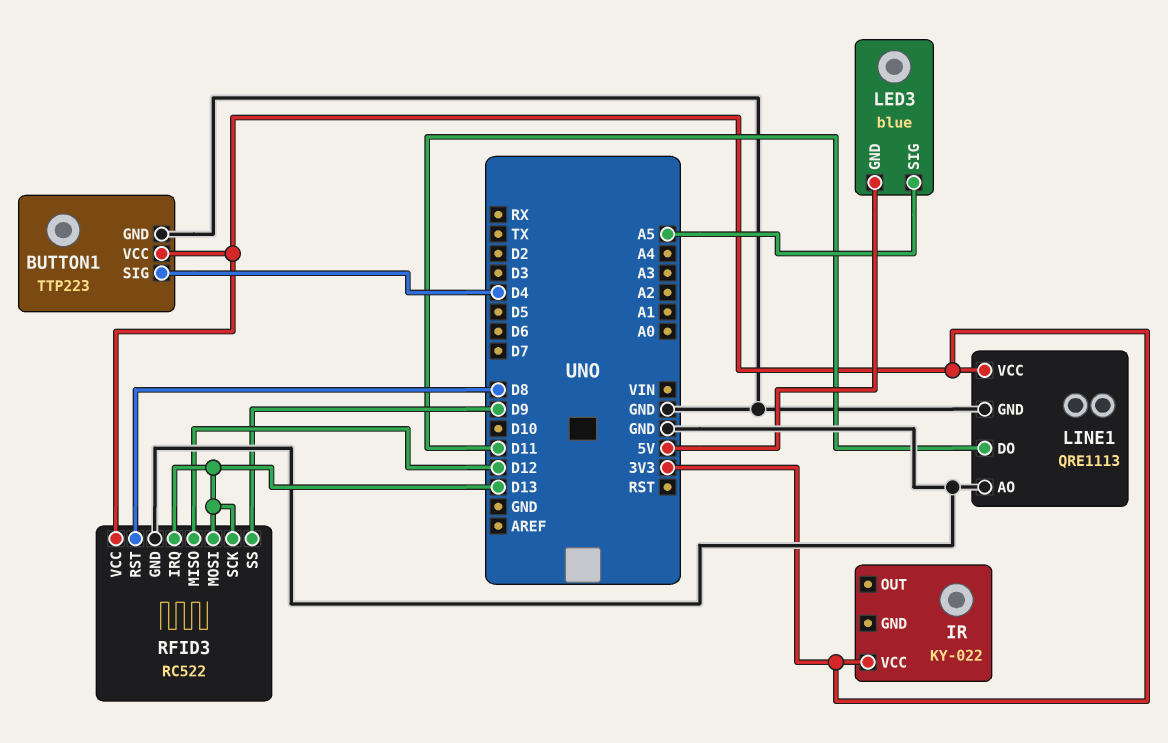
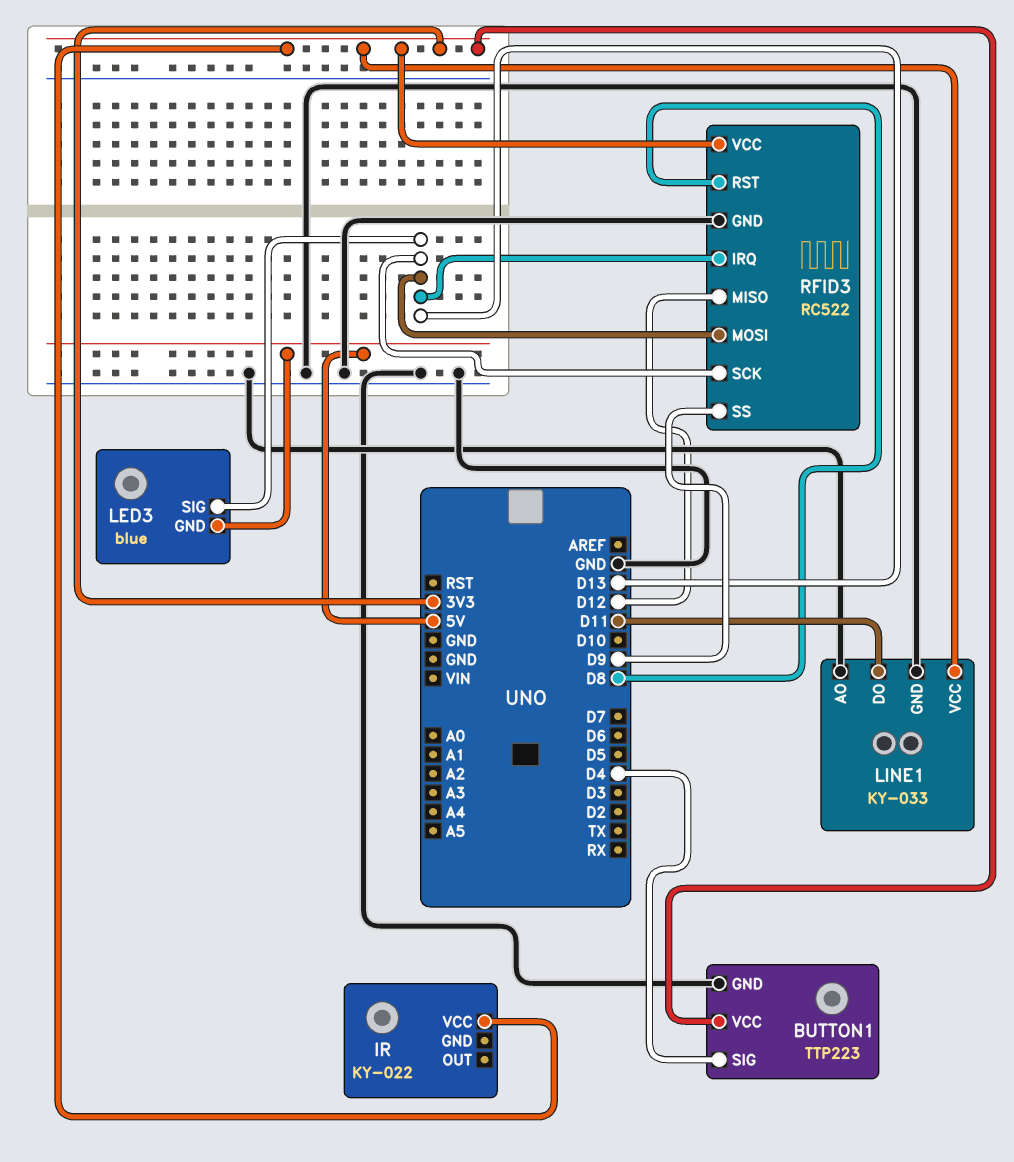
LED3 pin SIG: A5 -> D13
LINE1: QRE1113 -> KY-033

